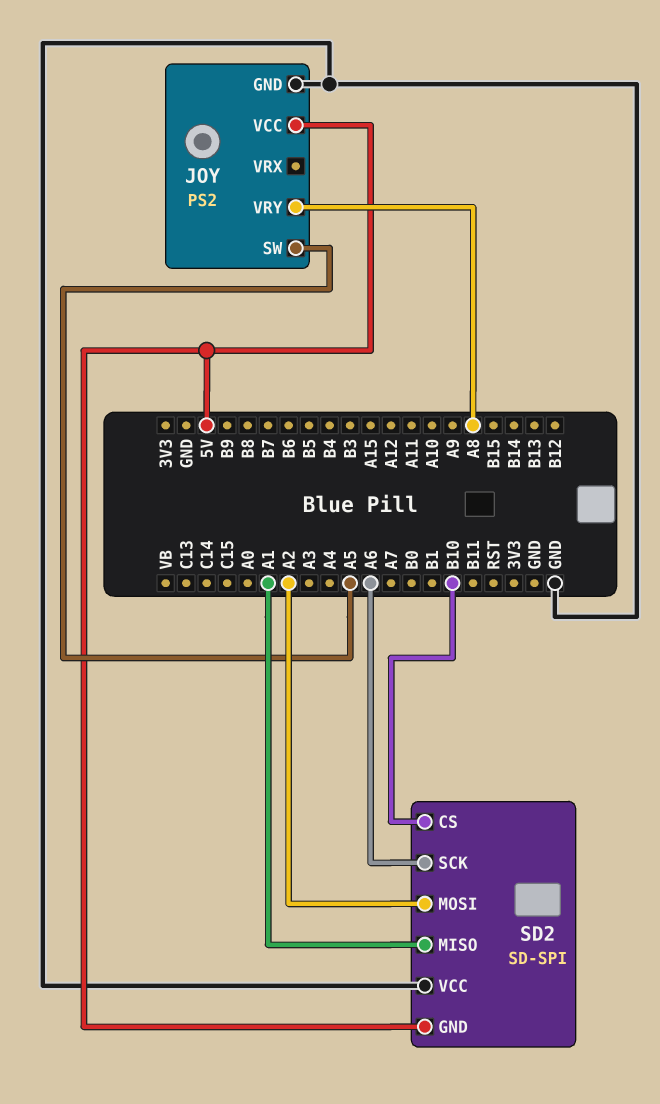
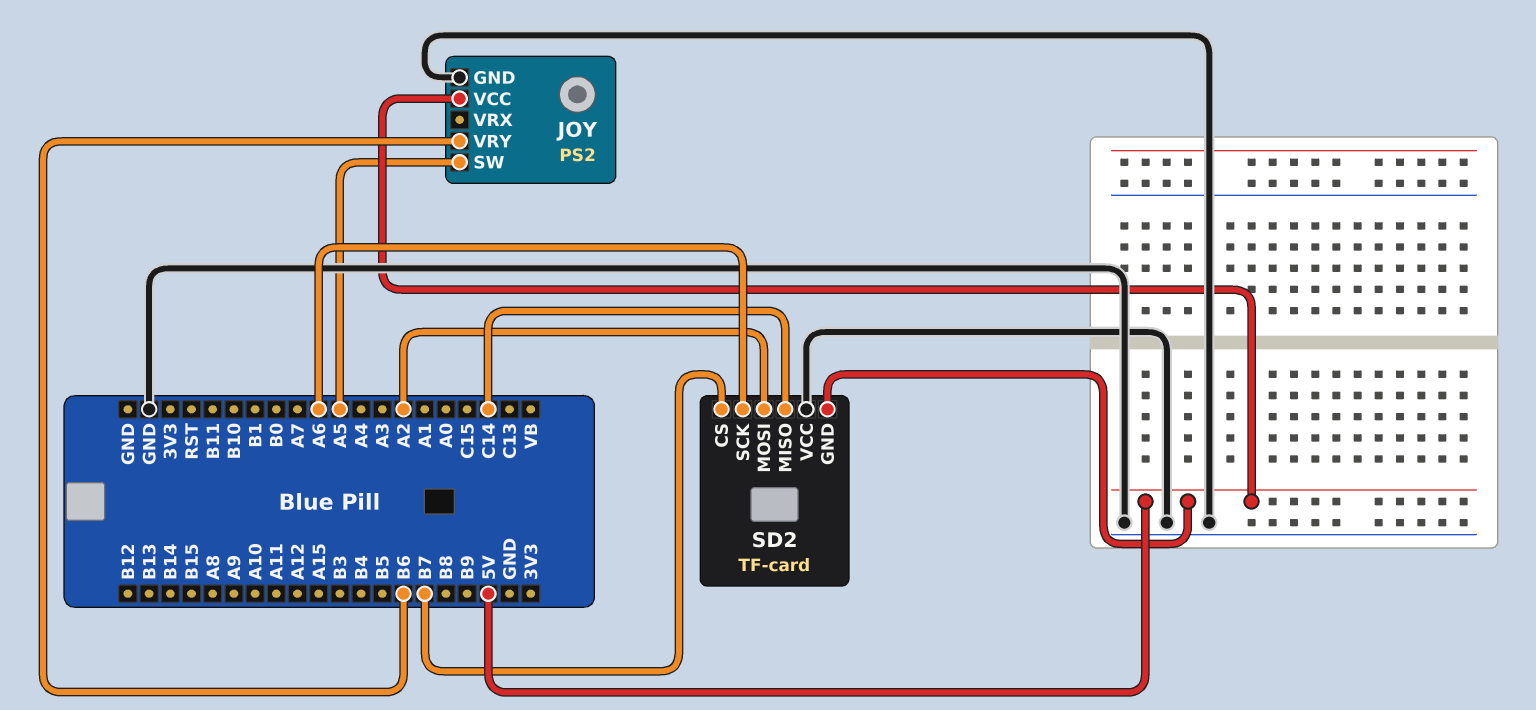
JOY pin VRY: A8 -> B6
SD2: SD-SPI -> TF-card
SD2 pin CS: B10 -> B7
SD2 pin MISO: A1 -> C14

